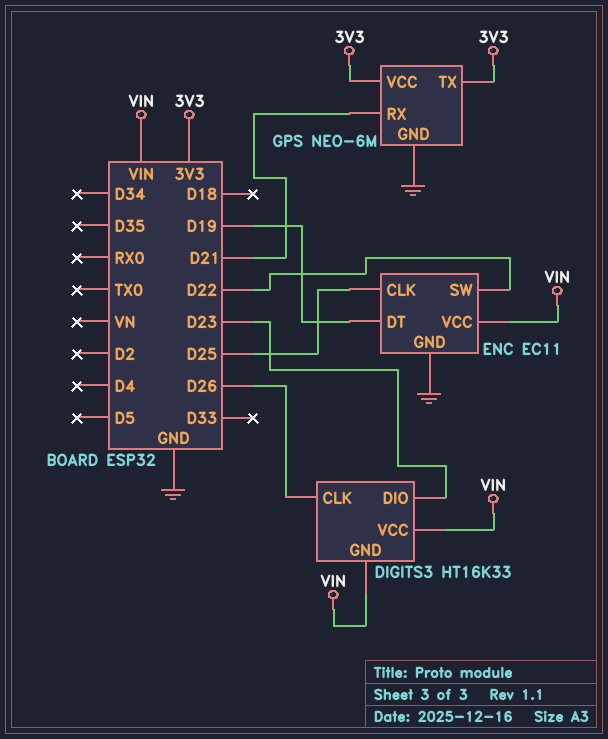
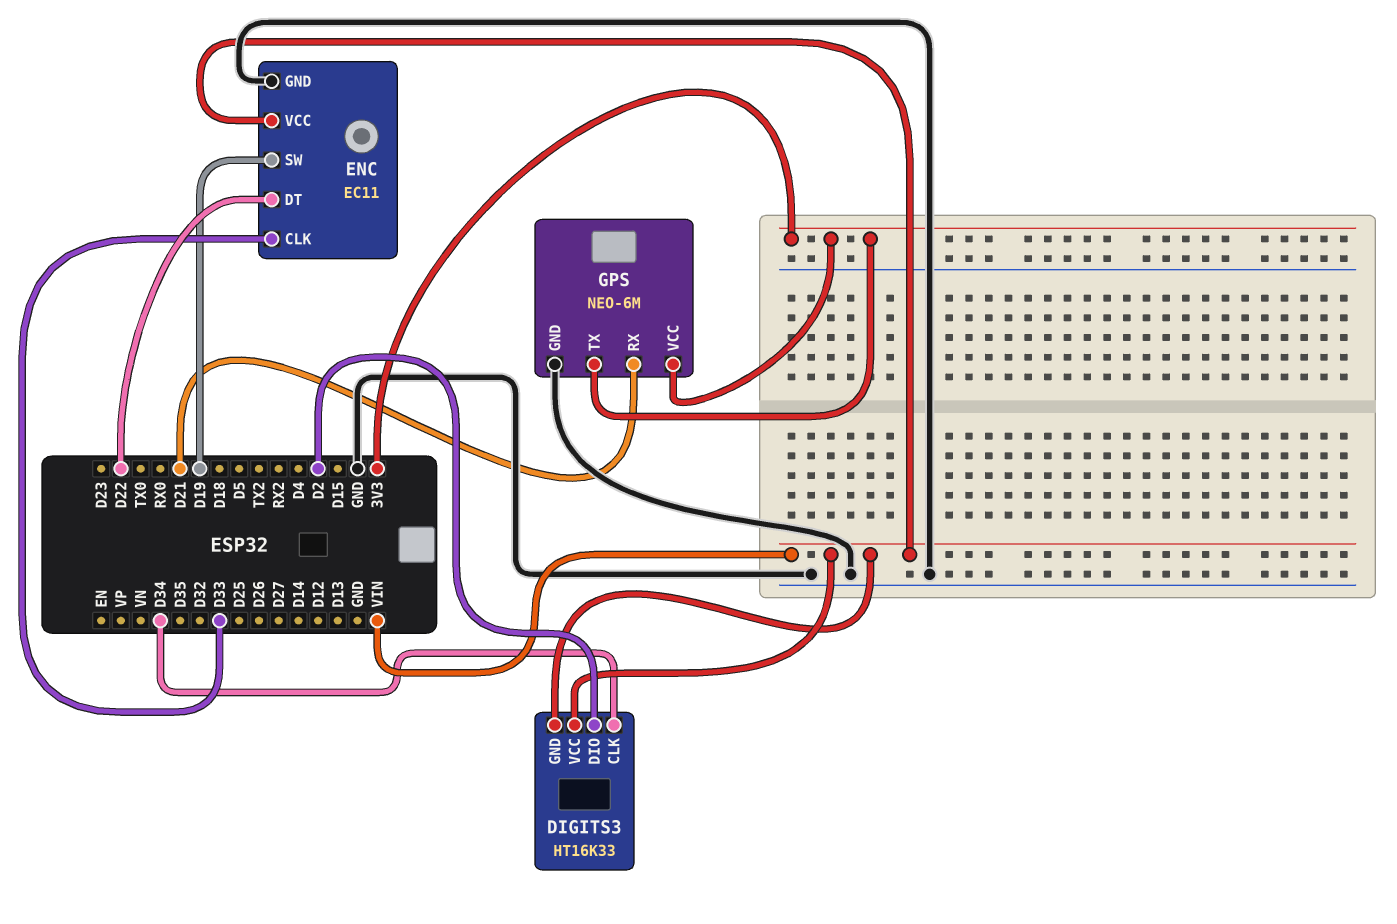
DIGITS3 pin CLK: D26 -> D34
DIGITS3 pin DIO: D23 -> D2
ENC pin CLK: D25 -> D33
ENC pin DT: D19 -> D22
ENC pin SW: D22 -> D19

